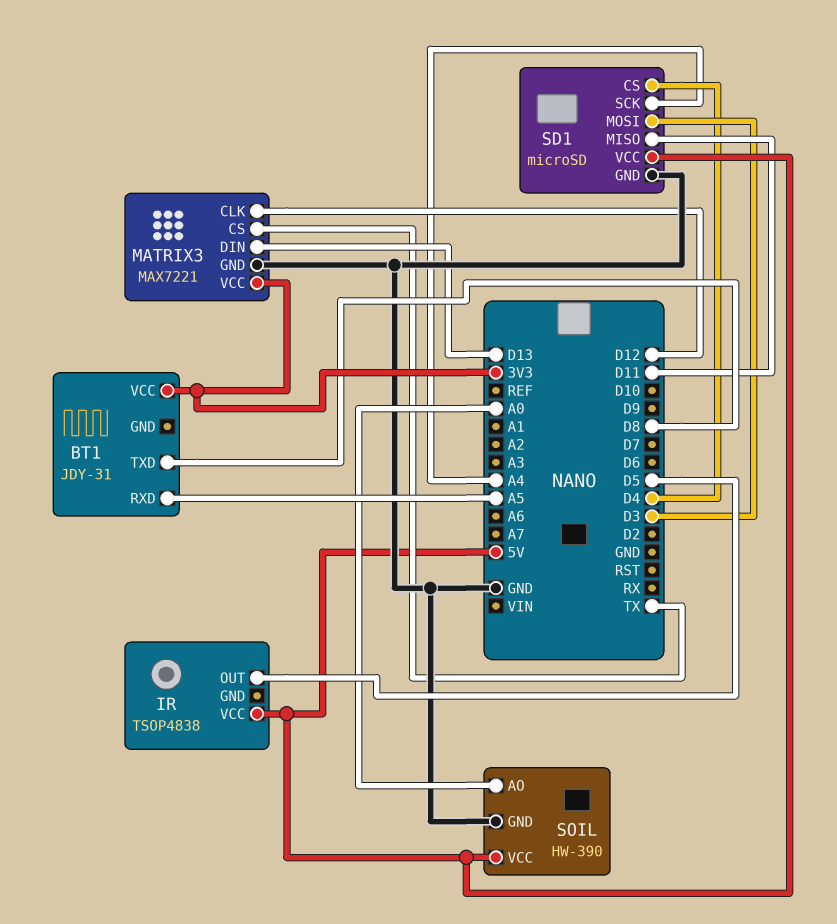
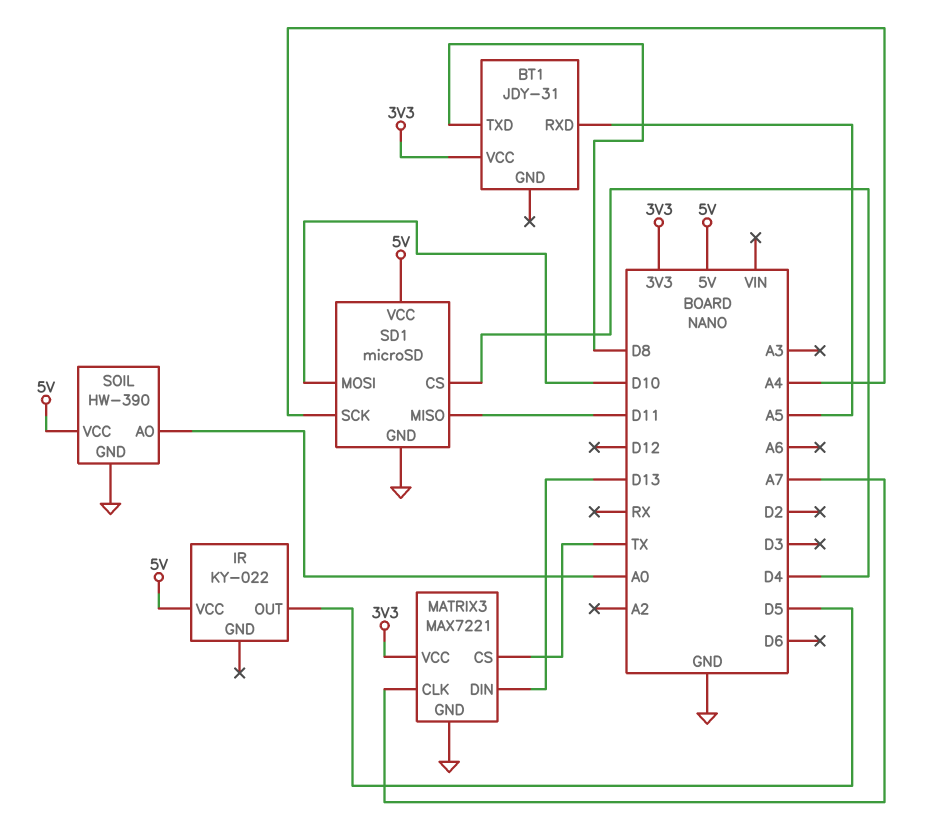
IR: TSOP4838 -> KY-022
MATRIX3 pin CLK: D12 -> A7
SD1 pin MOSI: D3 -> D10

